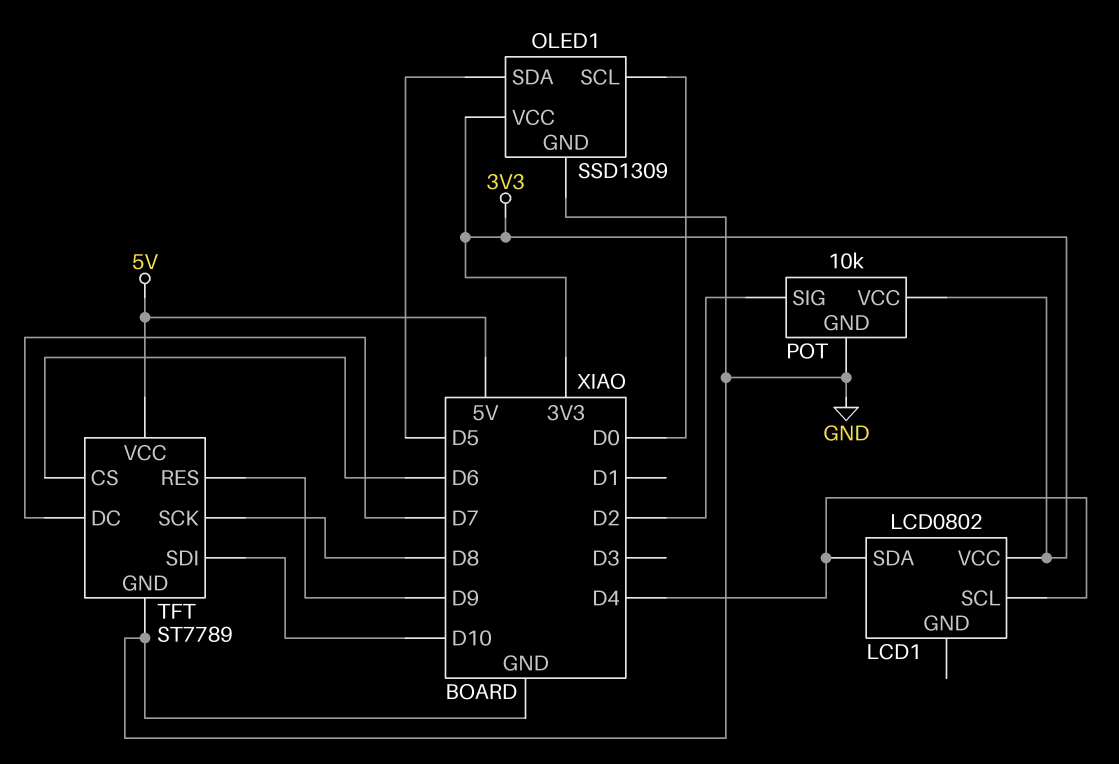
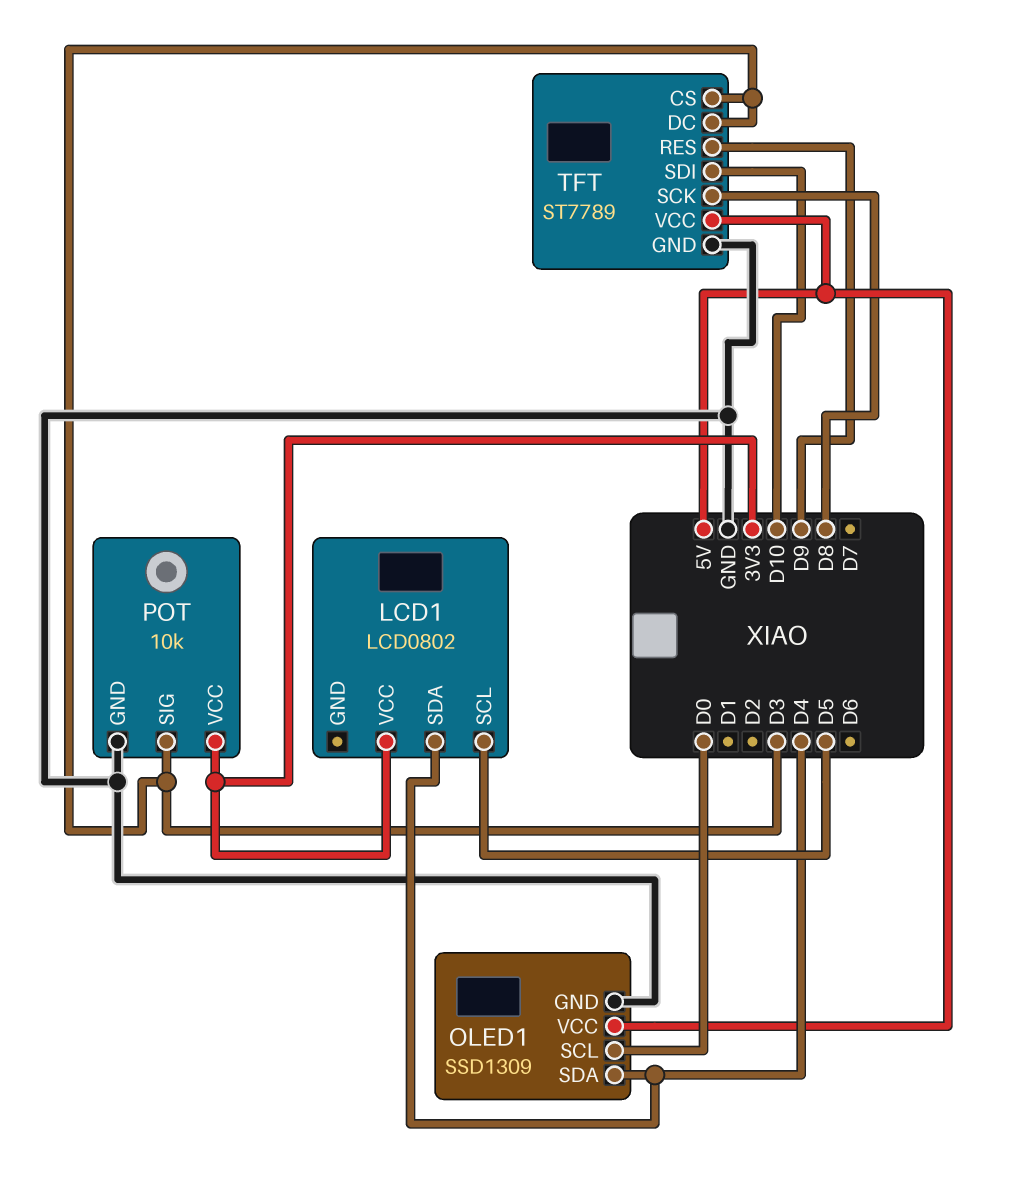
LCD1 pin SCL: D4 -> D5
OLED1 pin SDA: D5 -> D4
OLED1 pin VCC: 3V3 -> 5V
POT pin SIG: D2 -> D3
TFT pin CS: D6 -> D3
TFT pin DC: D7 -> D3

